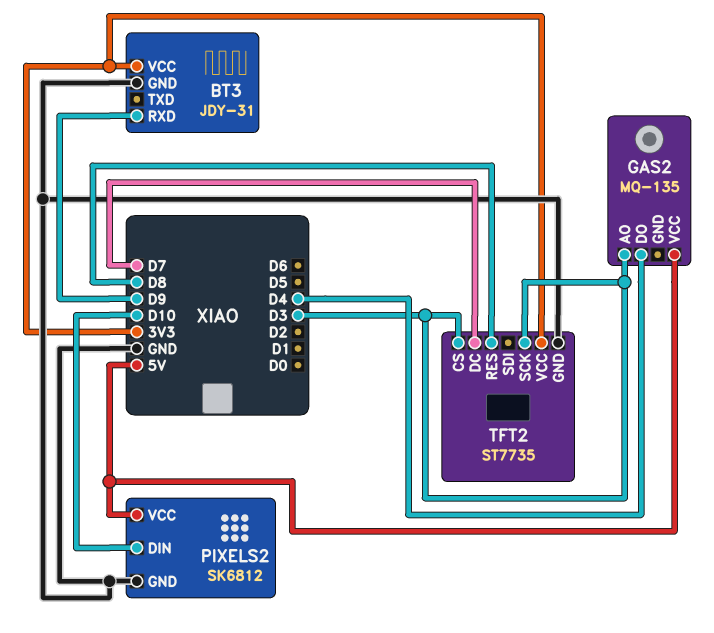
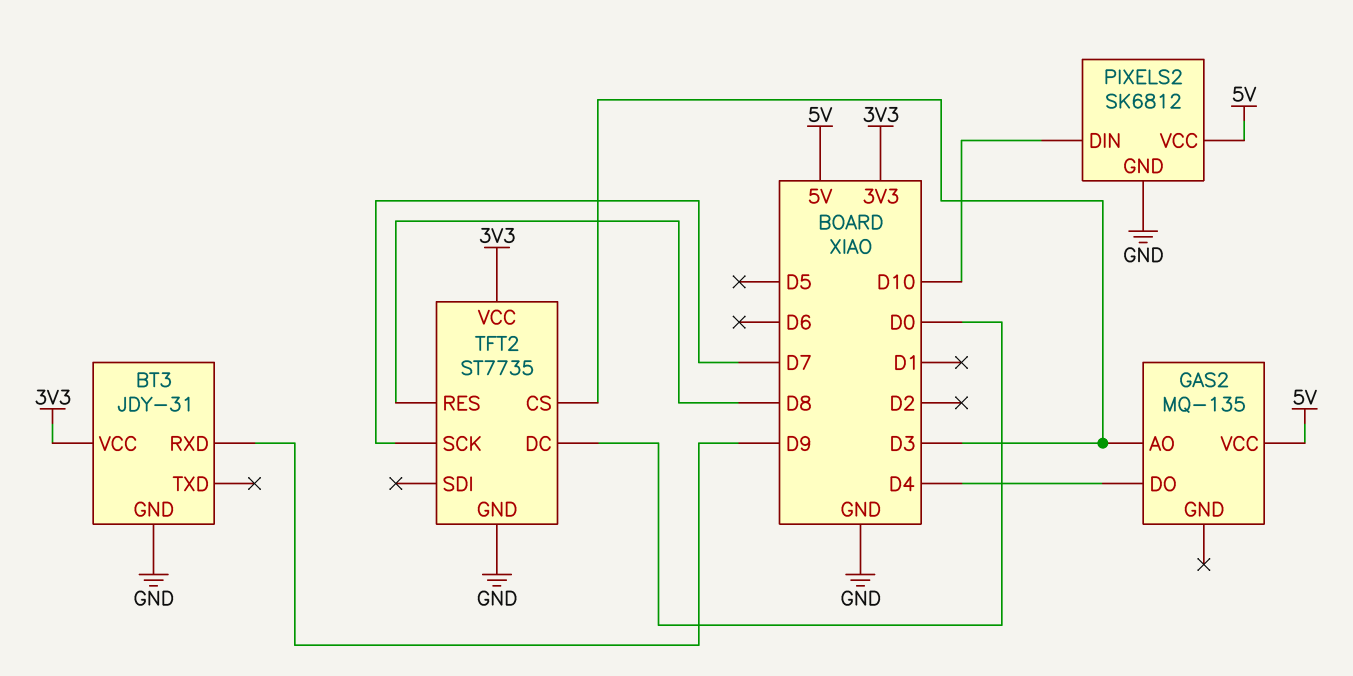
TFT2 pin DC: D7 -> D0
TFT2 pin SCK: D3 -> D7

